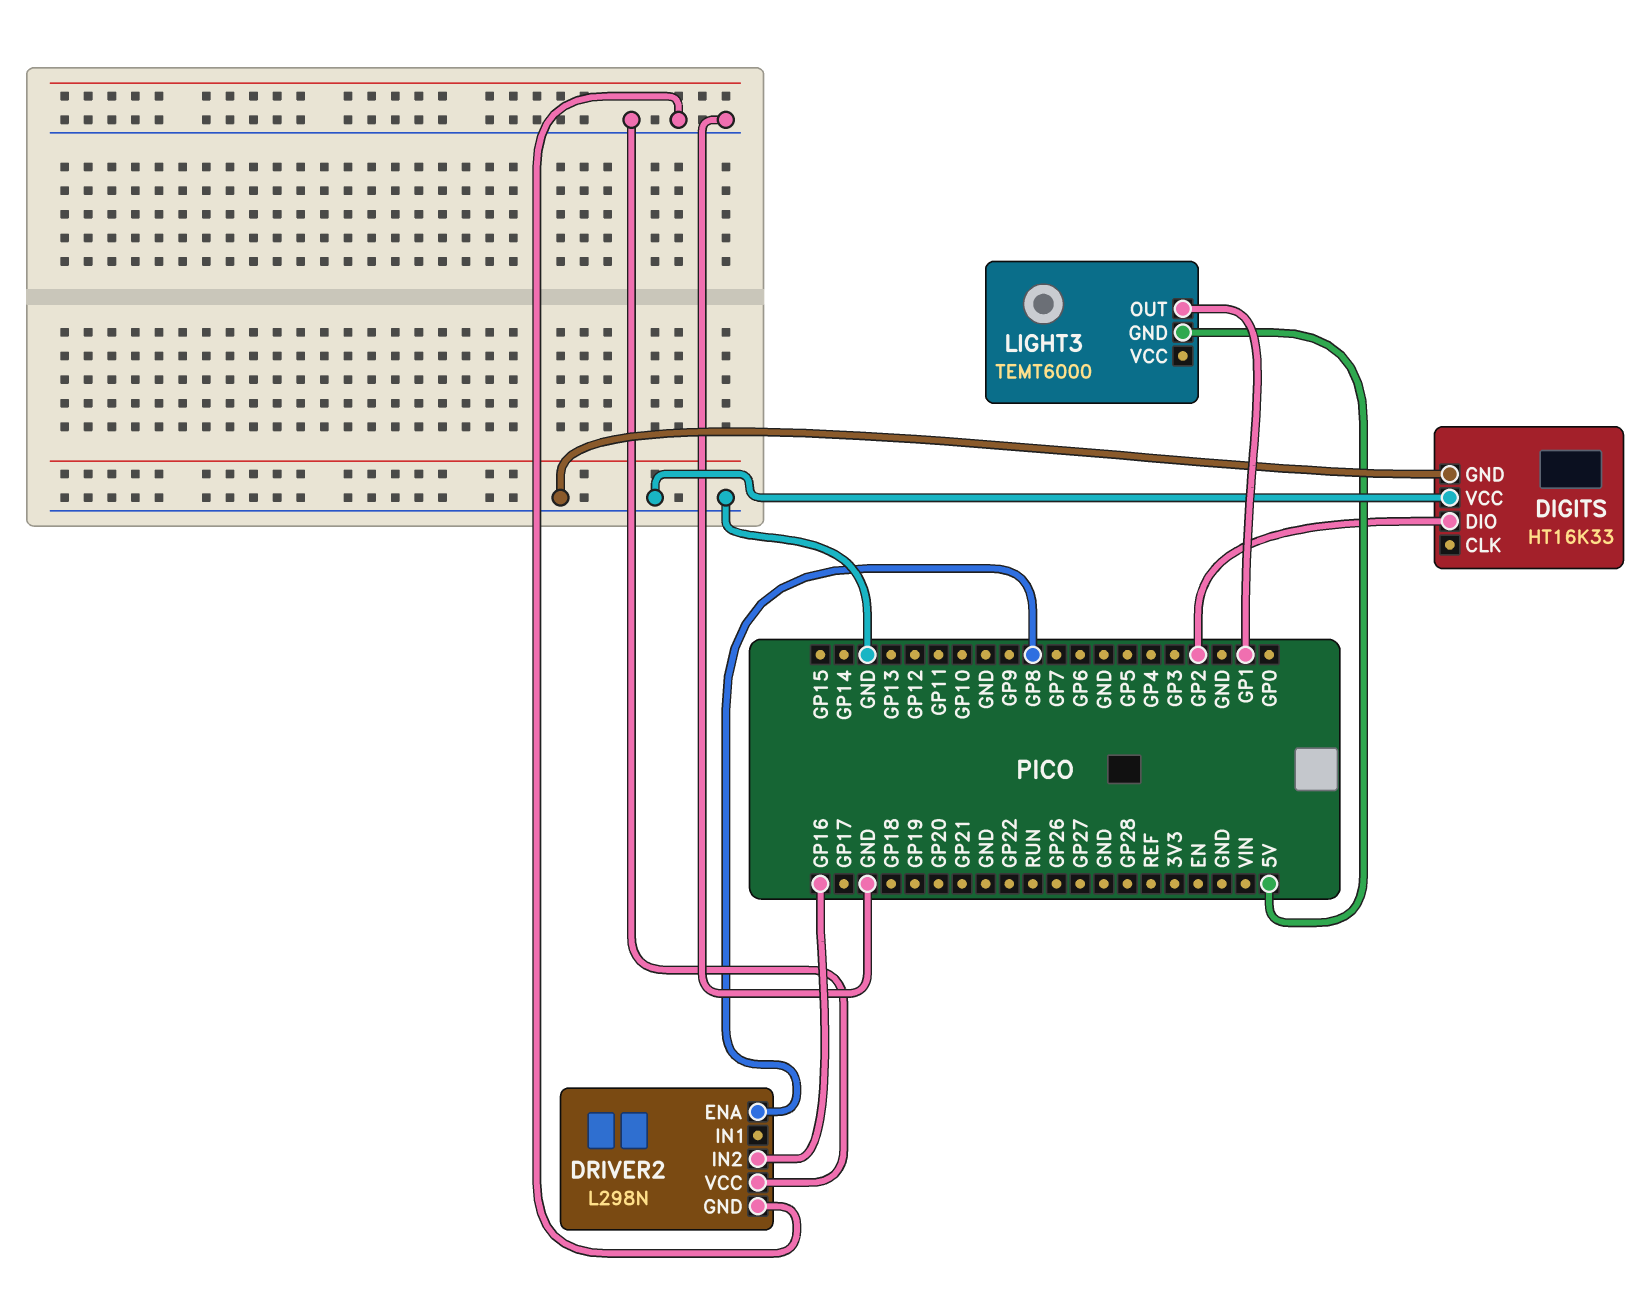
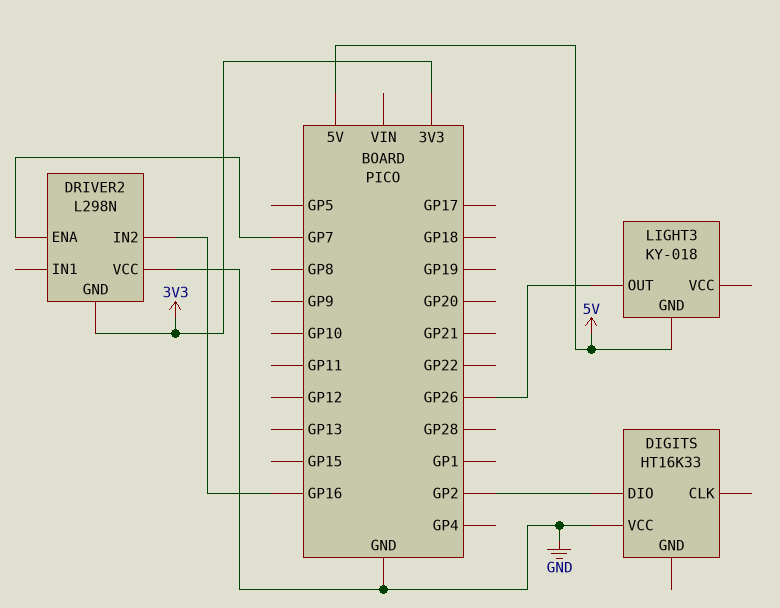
DIGITS pin GND: GND -> none
DRIVER2 pin ENA: GP8 -> GP7
DRIVER2 pin GND: GND -> 3V3
LIGHT3: TEMT6000 -> KY-018
LIGHT3 pin OUT: GP1 -> GP26

